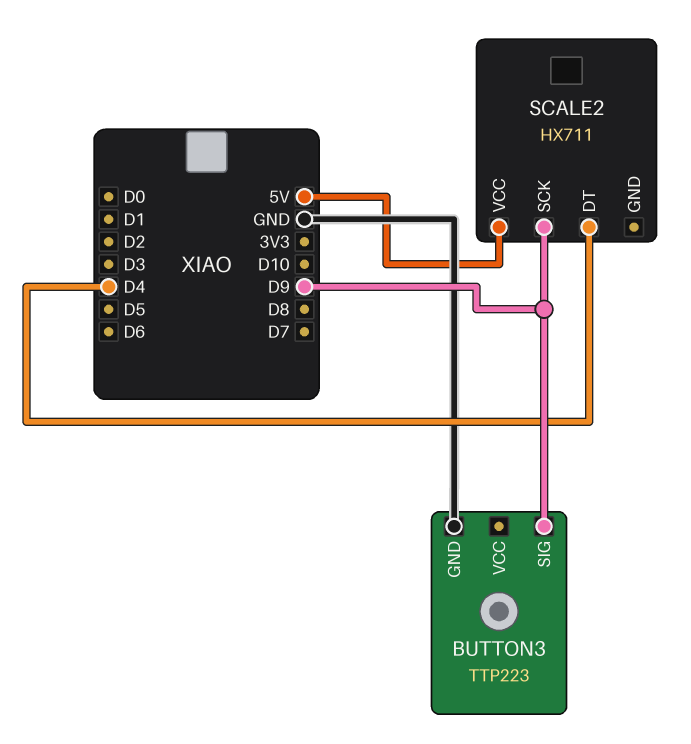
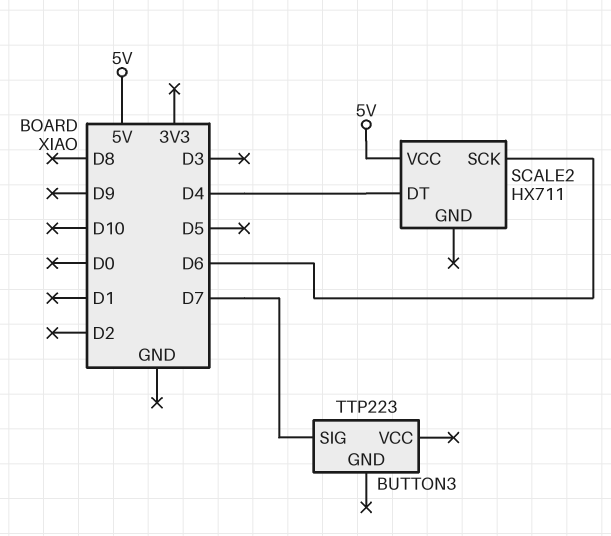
BUTTON3 pin GND: GND -> none
BUTTON3 pin SIG: D9 -> D7
SCALE2 pin SCK: D9 -> D6

